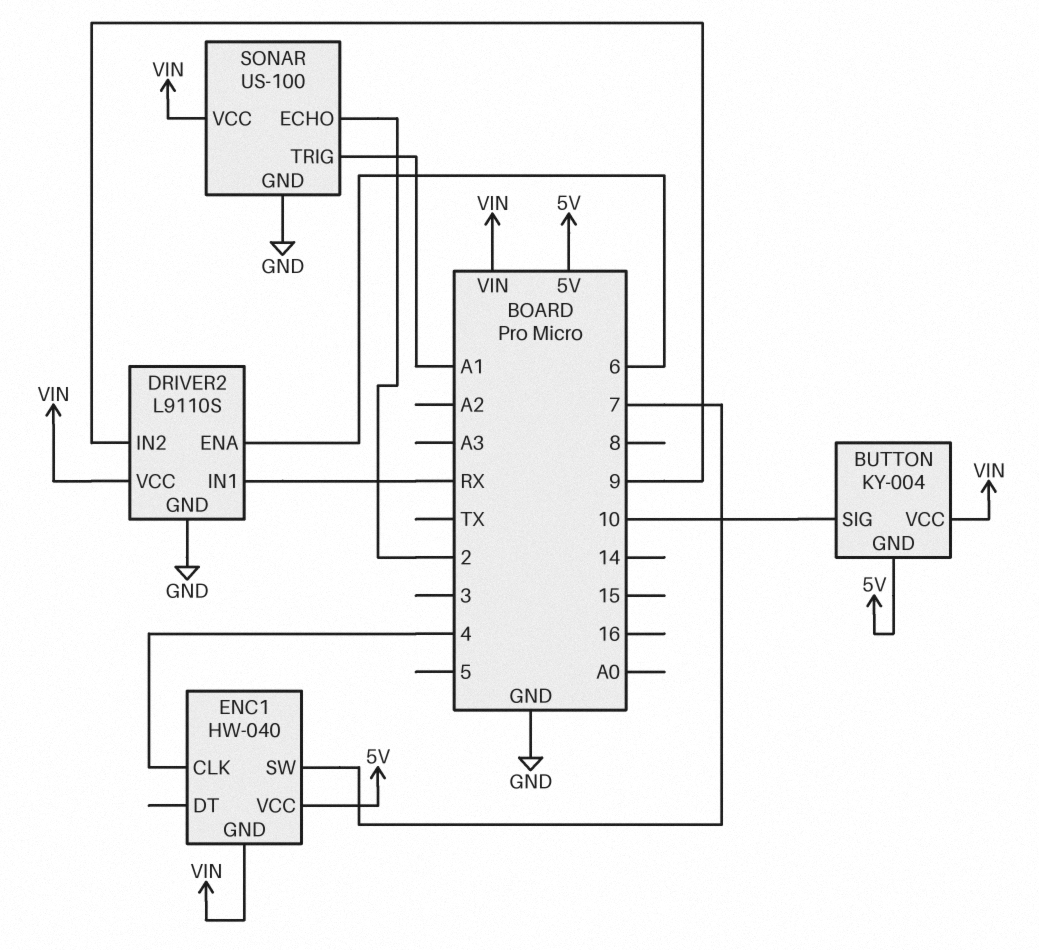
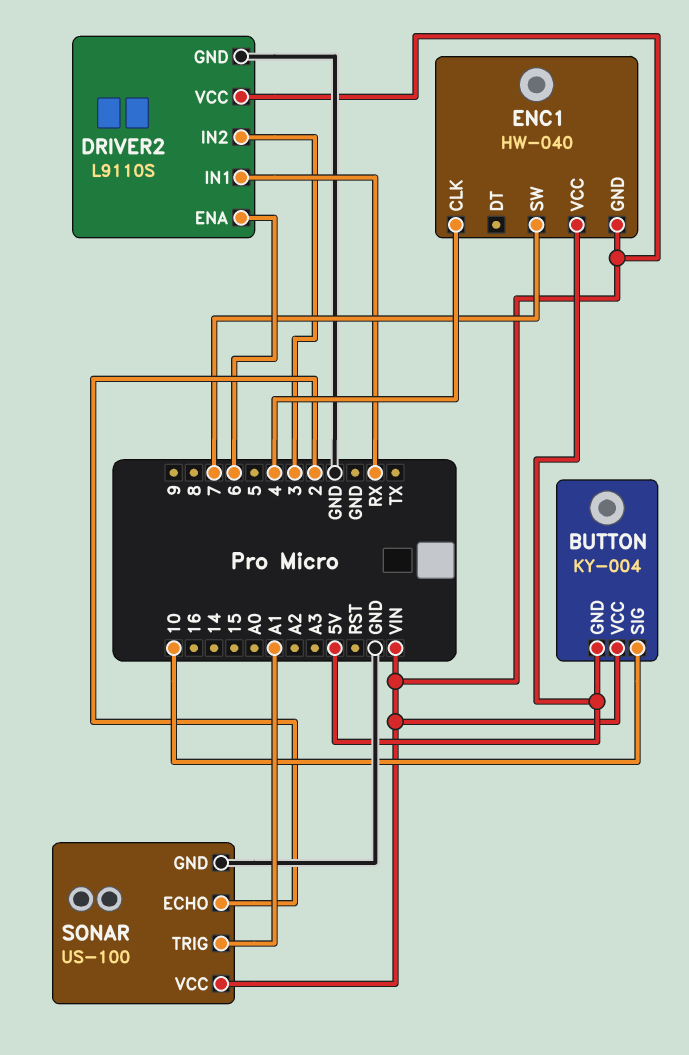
DRIVER2 pin IN2: 9 -> 3

